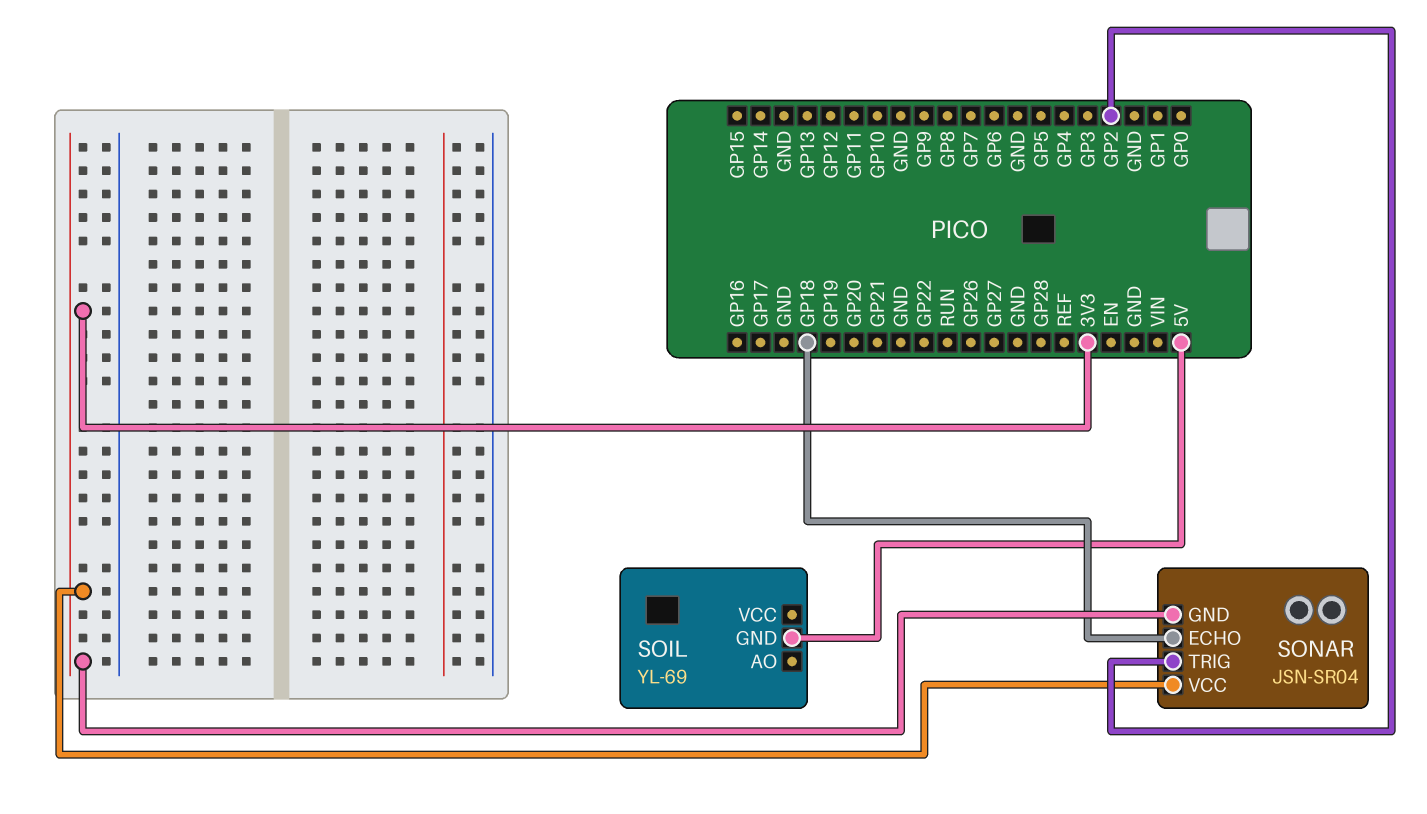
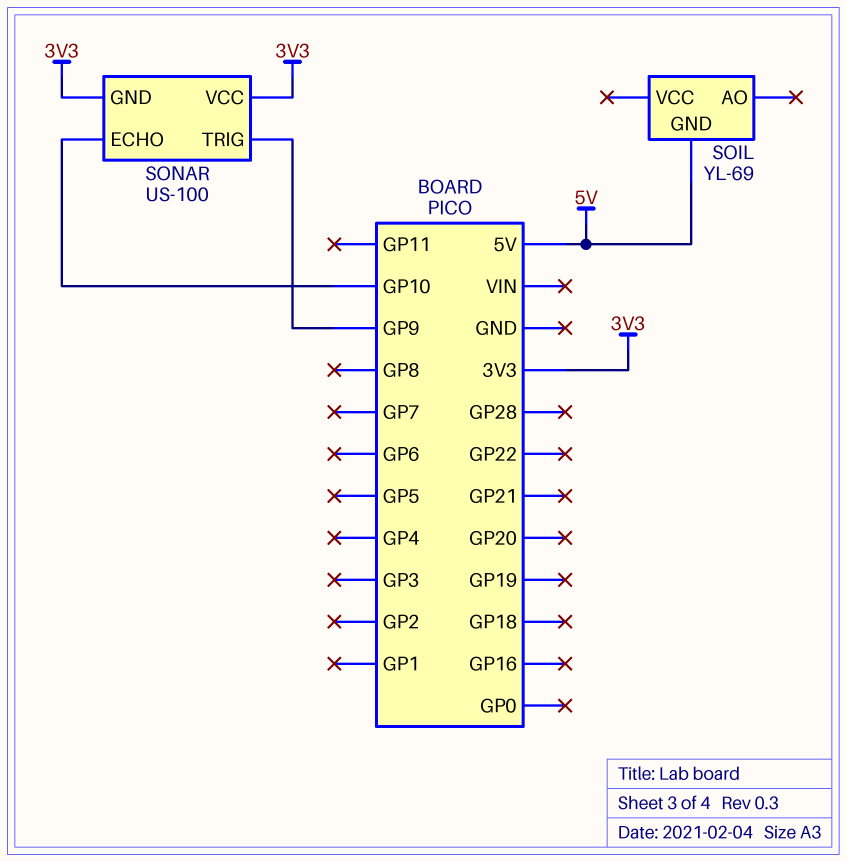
SONAR: JSN-SR04 -> US-100
SONAR pin ECHO: GP18 -> GP10
SONAR pin TRIG: GP2 -> GP9

